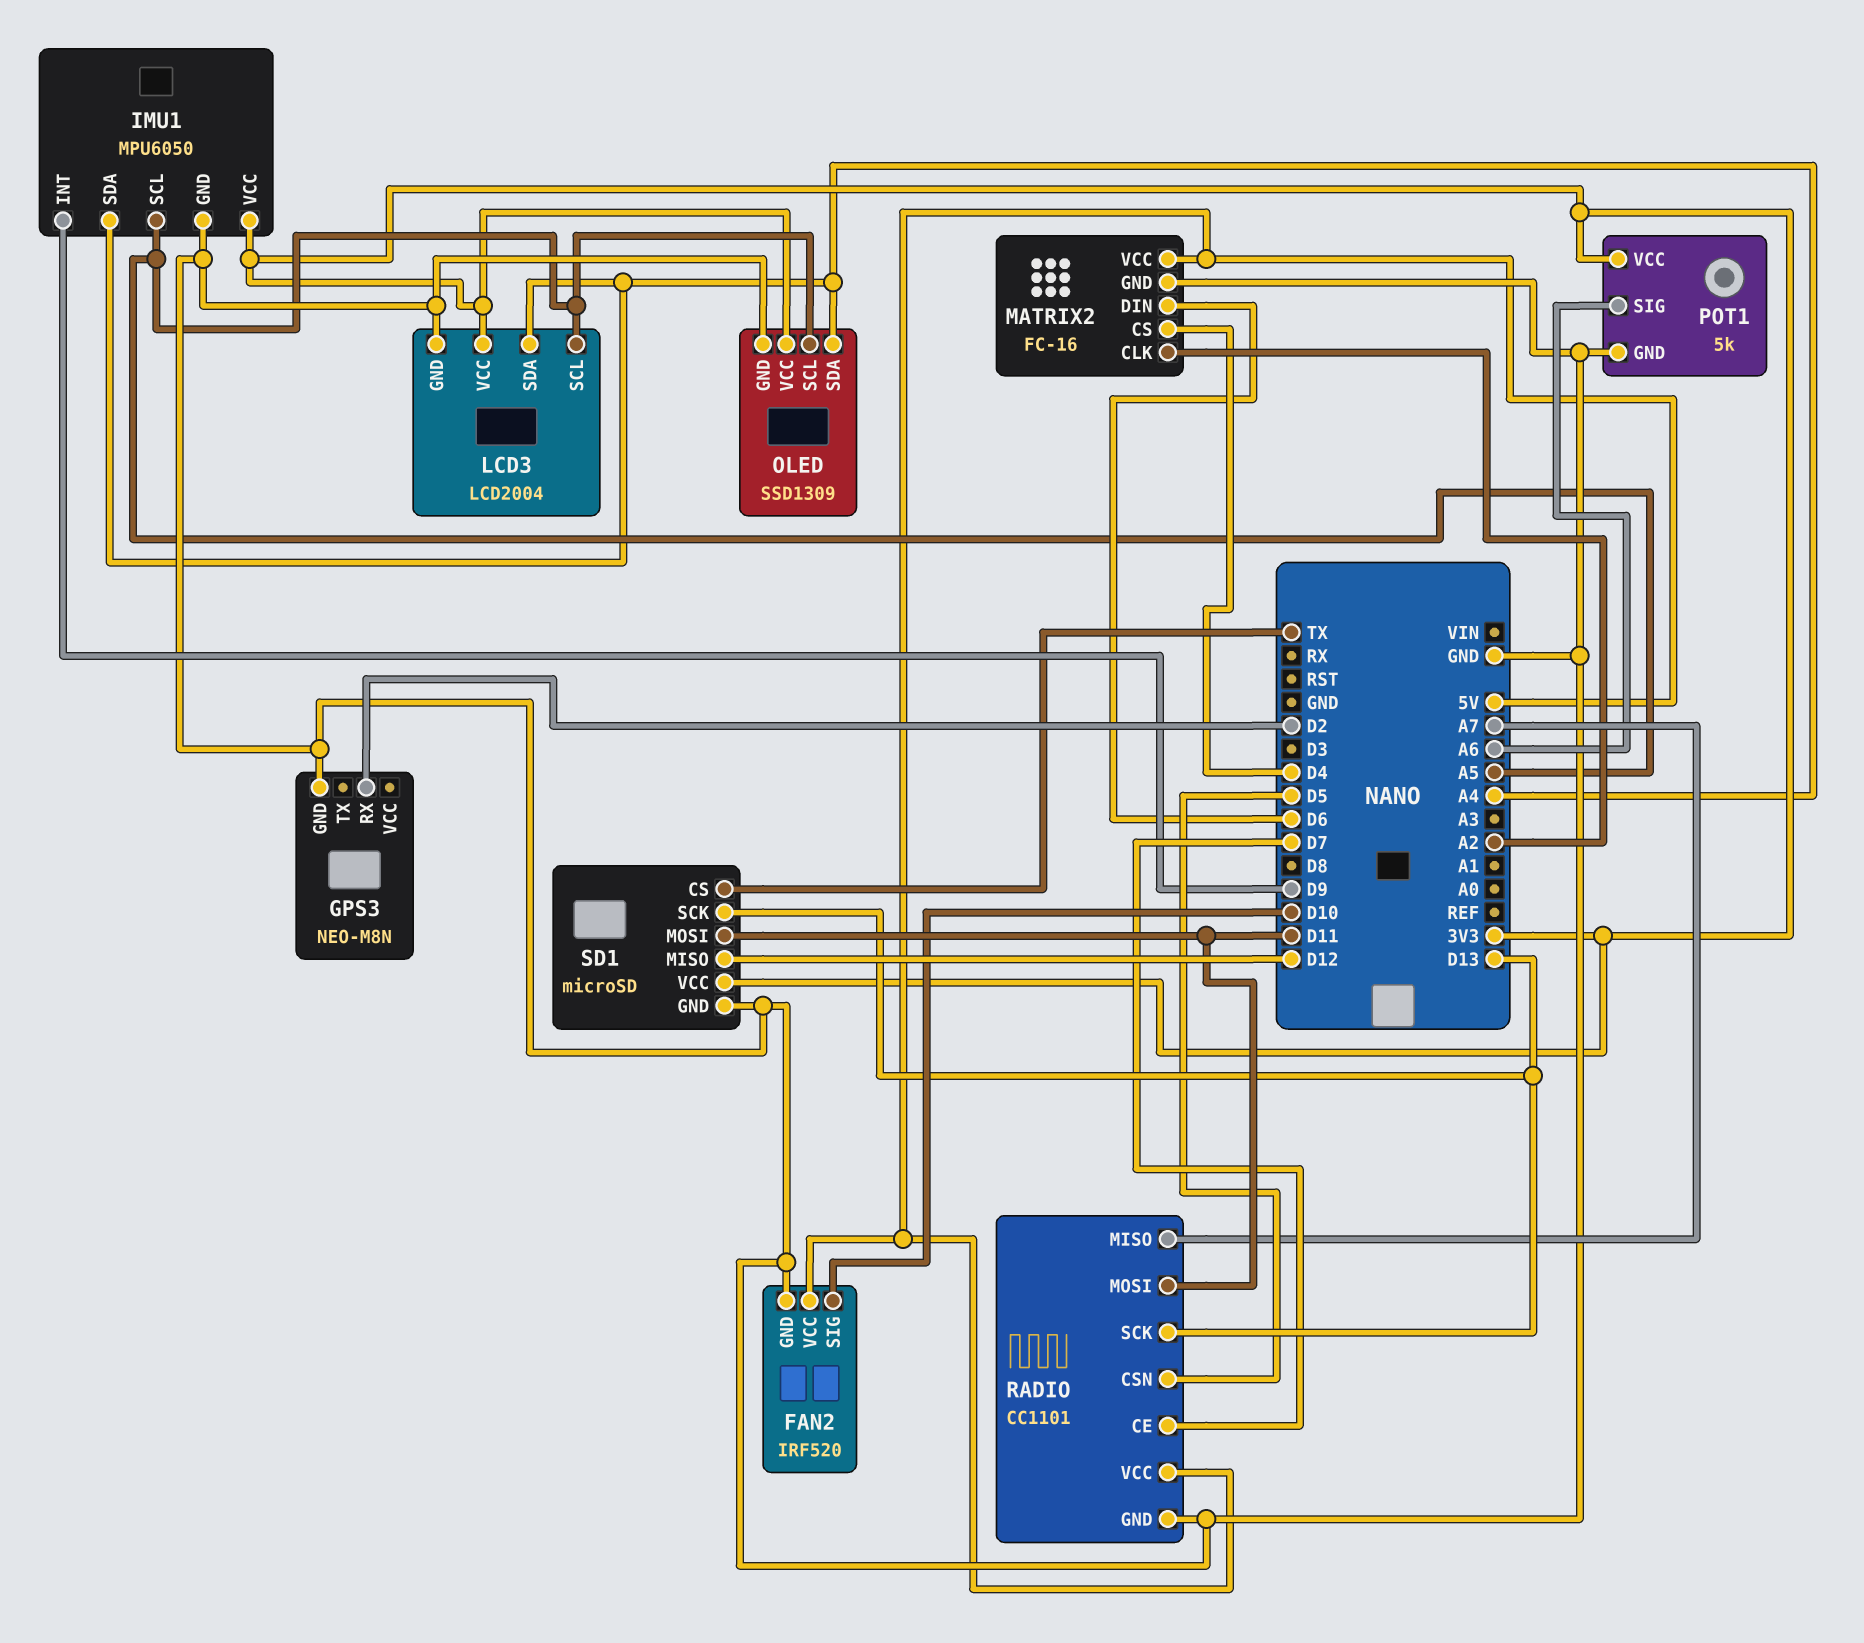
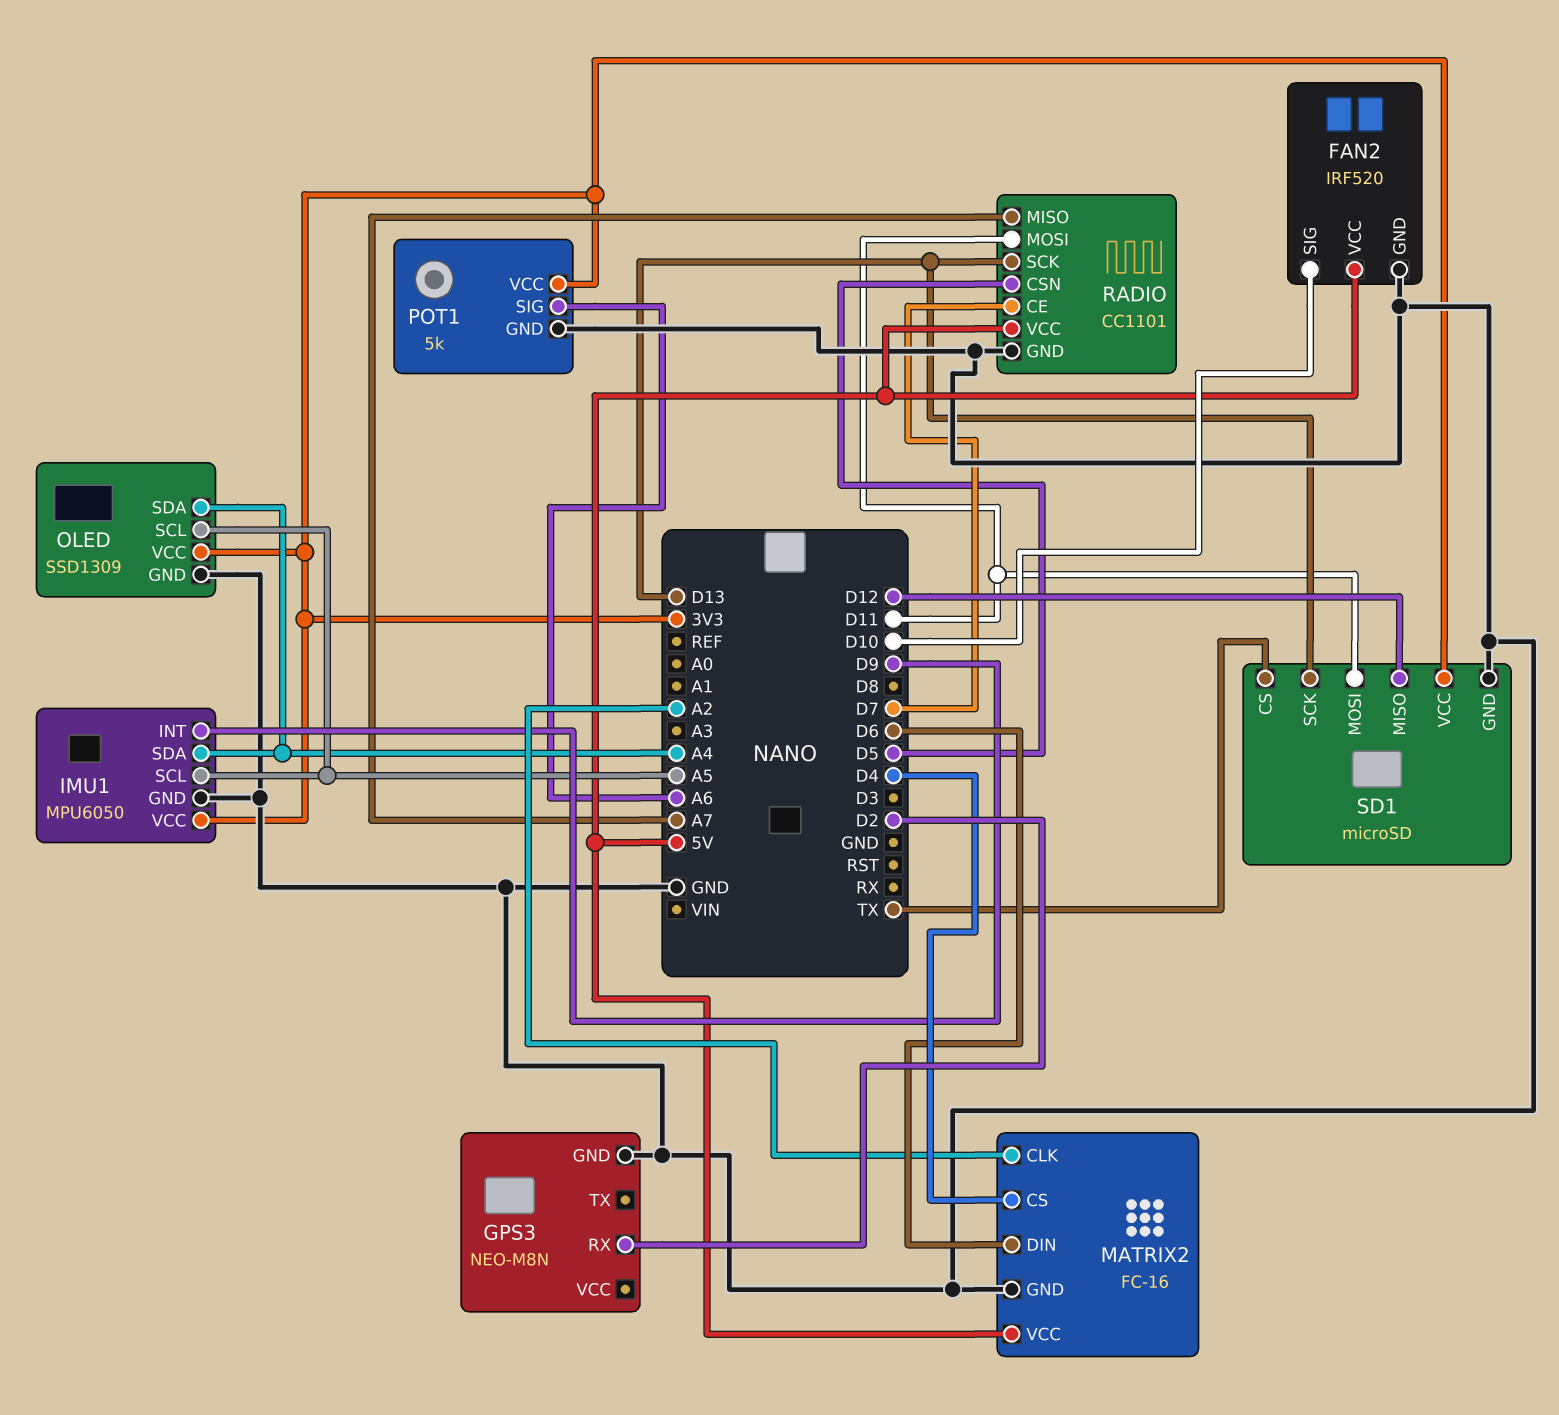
LCD3: LCD2004 -> none
LCD3 pin GND: GND -> none
LCD3 pin SCL: A5 -> none
LCD3 pin SDA: A4 -> none
LCD3 pin VCC: 3V3 -> none

